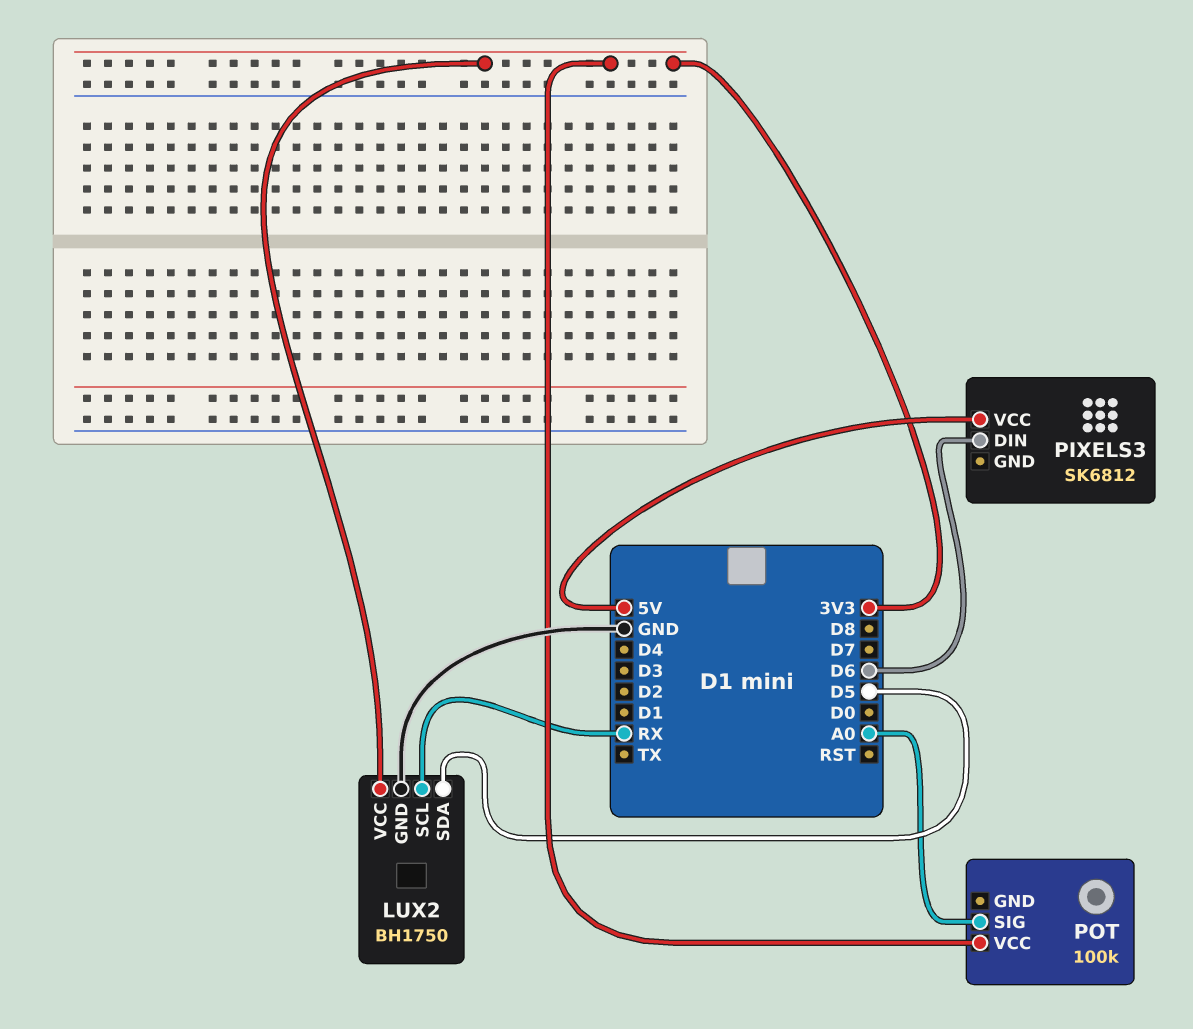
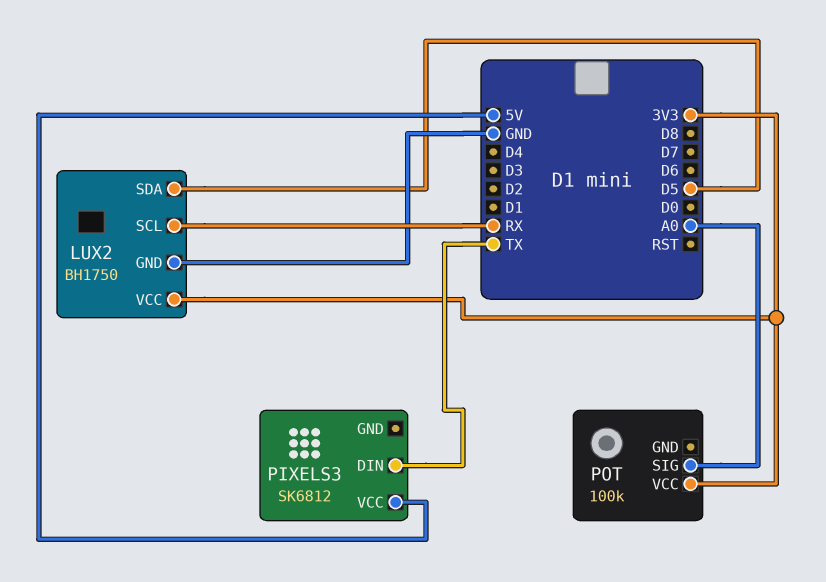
PIXELS3 pin DIN: D6 -> TX

